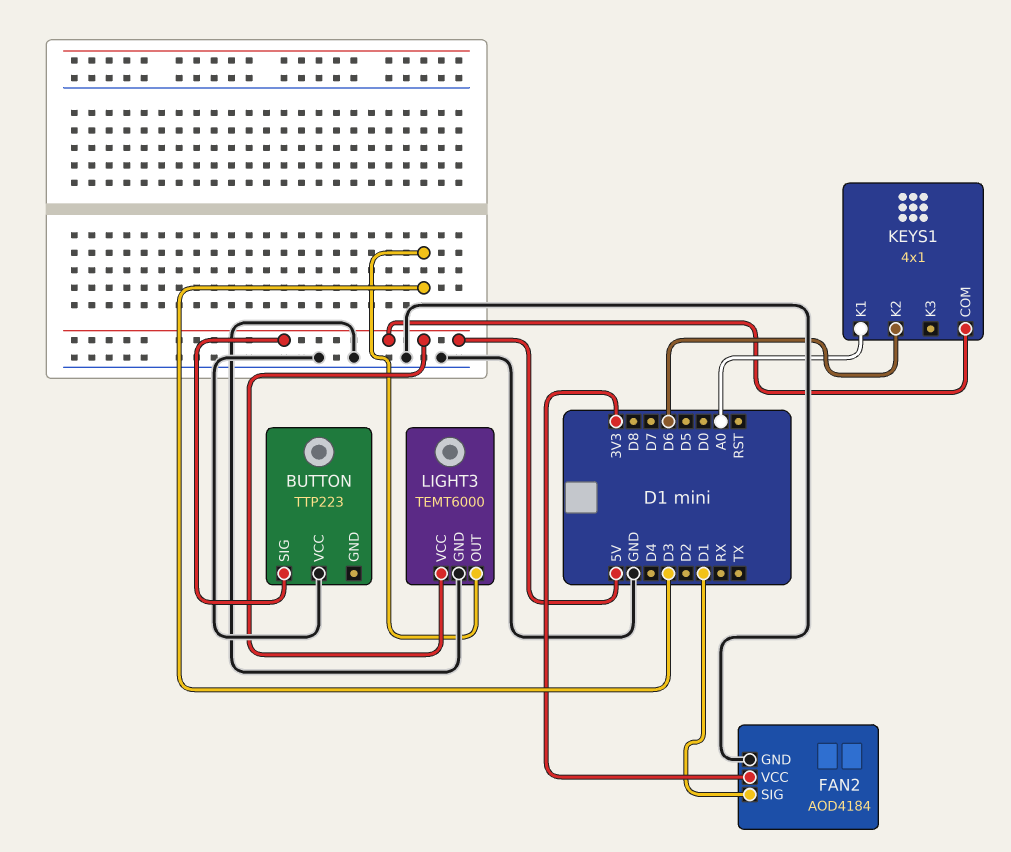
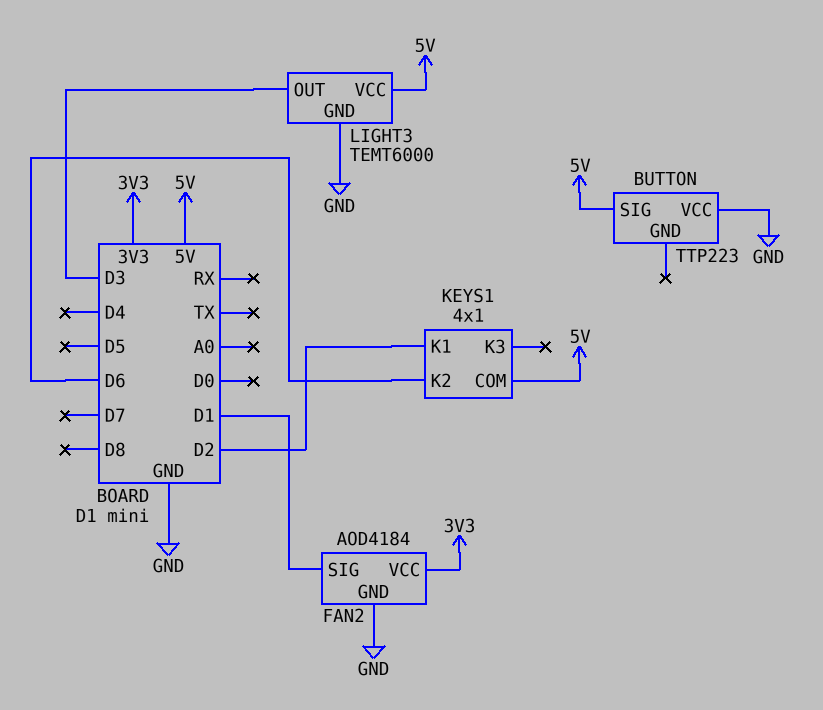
KEYS1 pin K1: A0 -> D2

